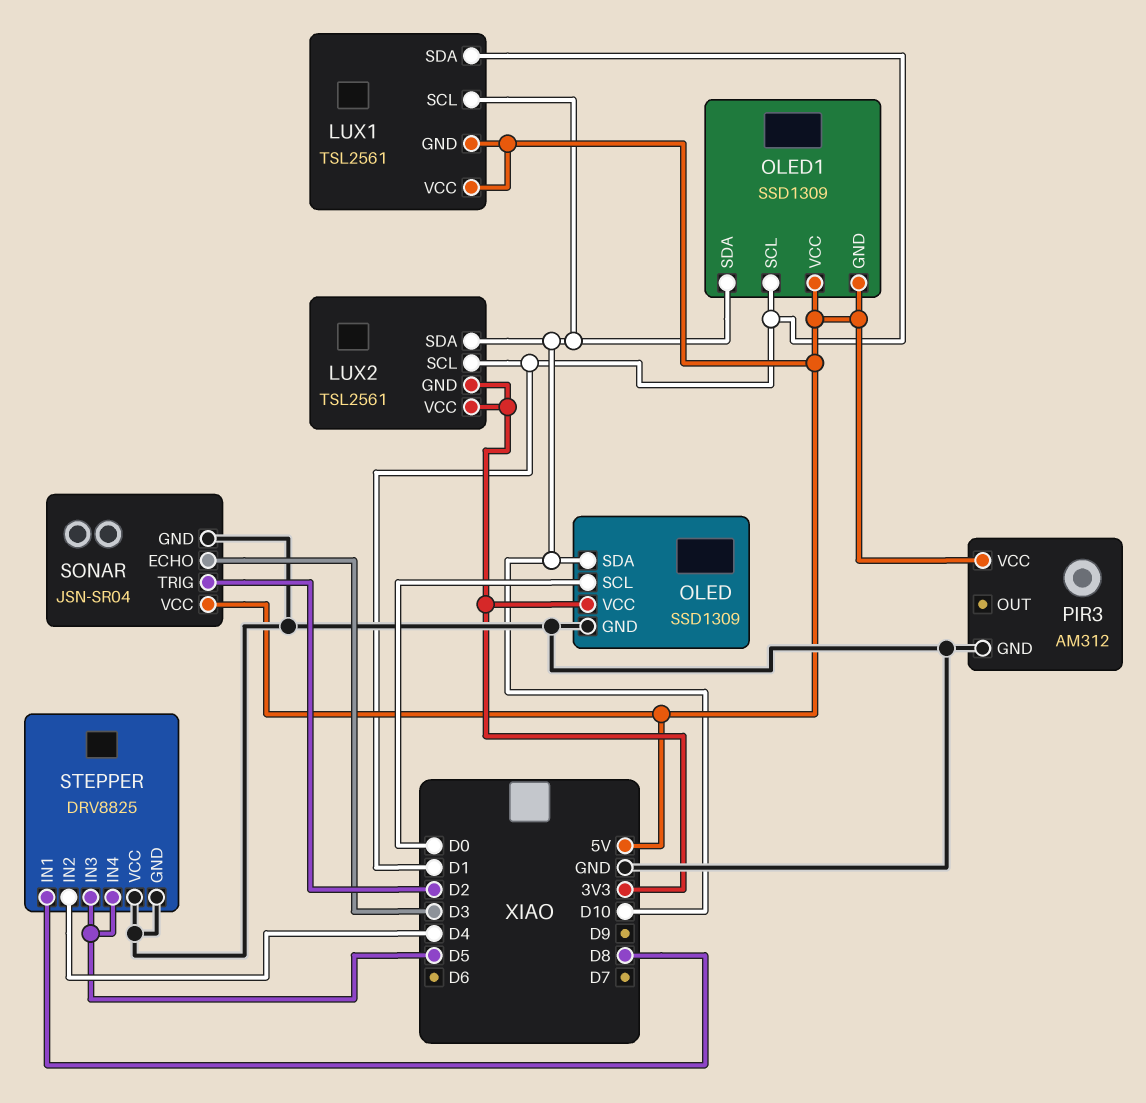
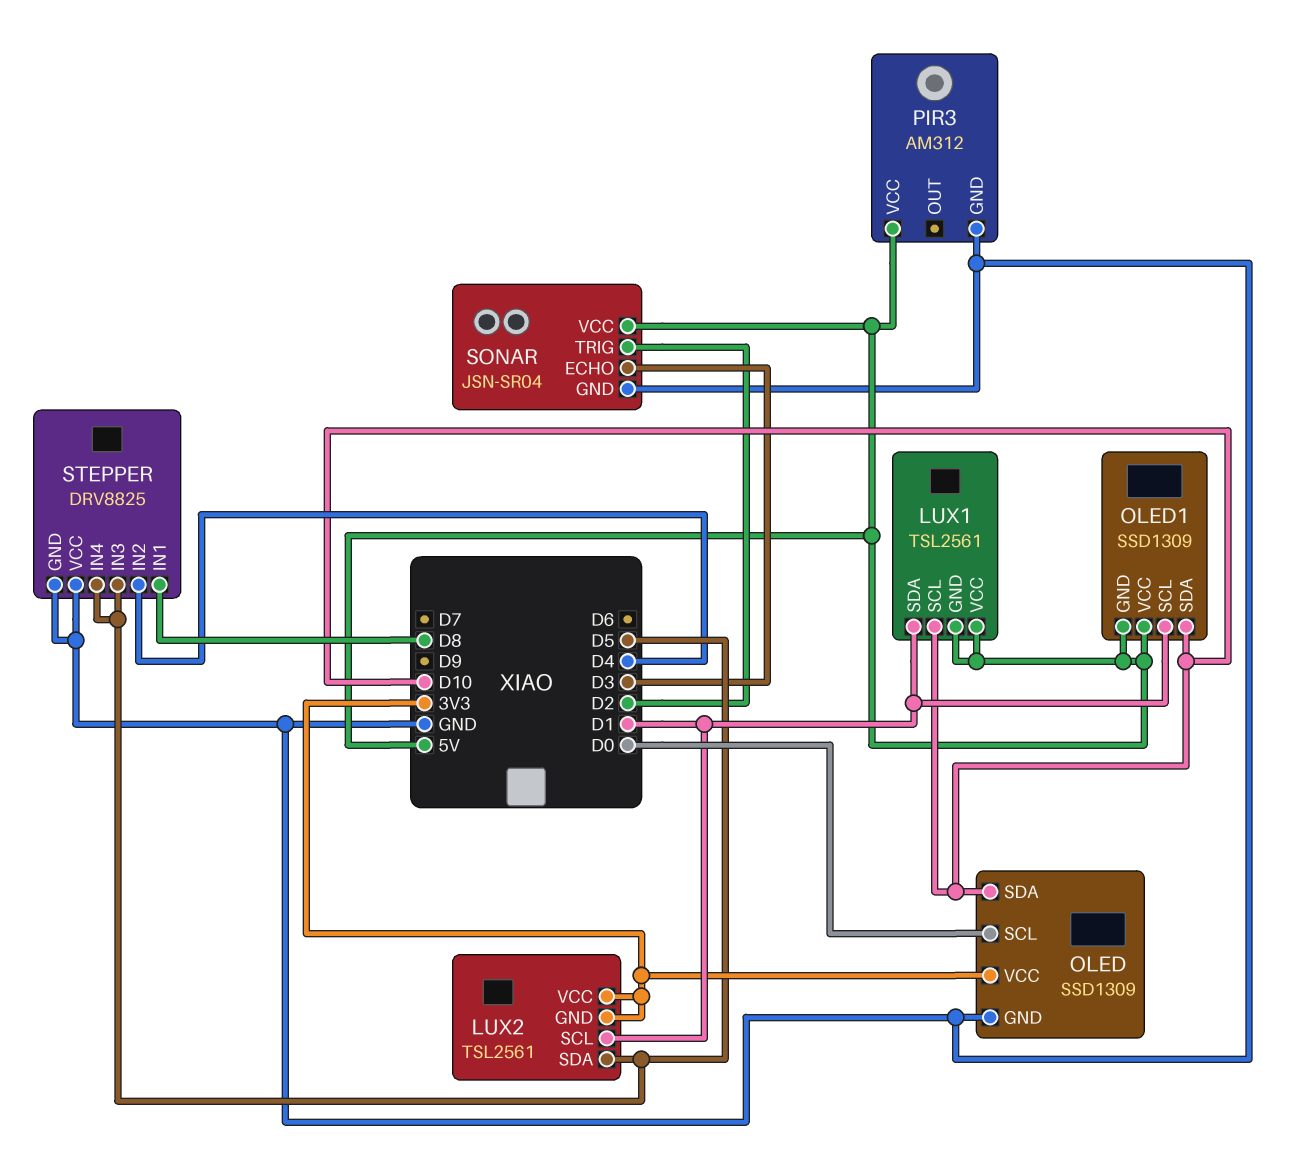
LUX2 pin SDA: D10 -> D5

